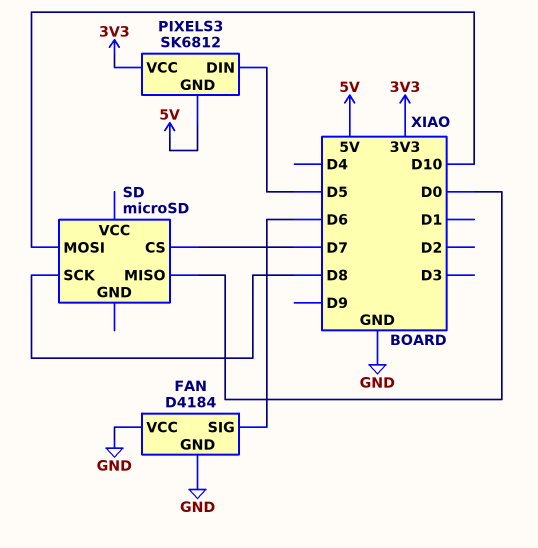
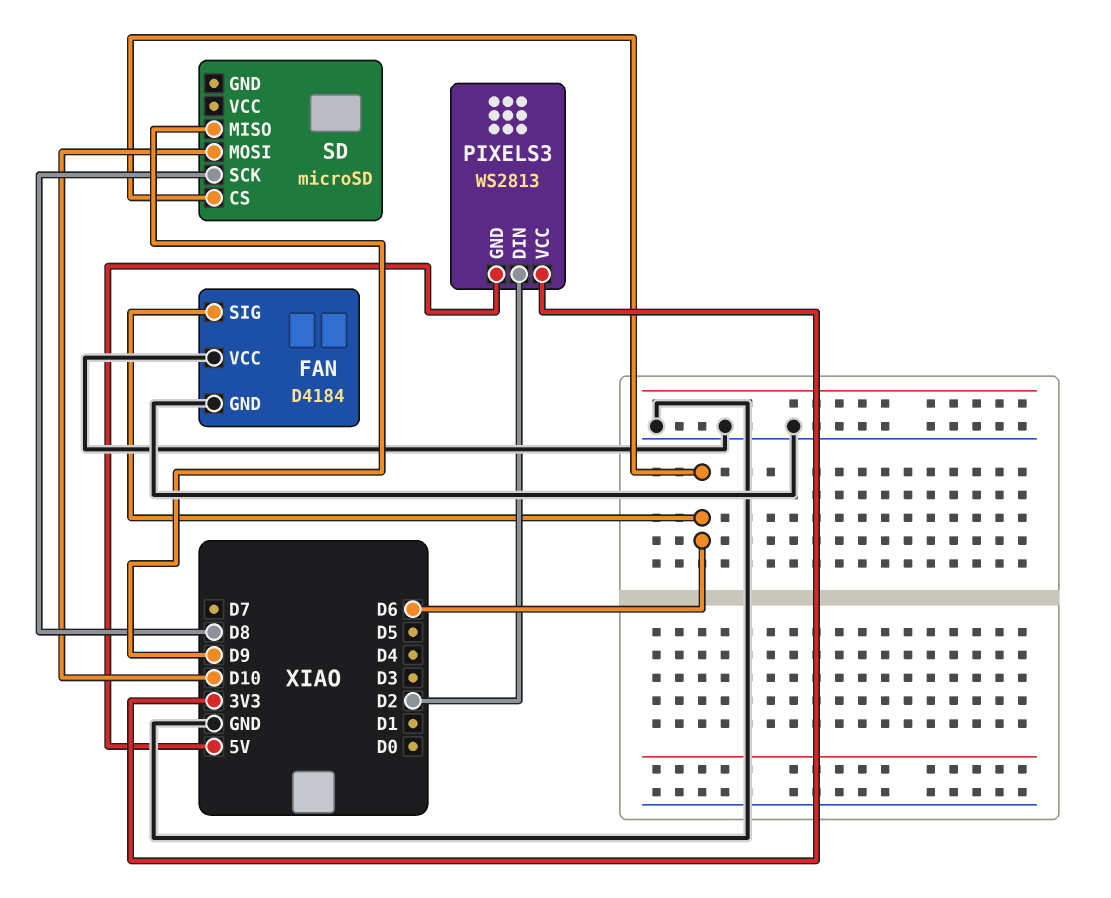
PIXELS3: SK6812 -> WS2813
PIXELS3 pin DIN: D5 -> D2
SD pin CS: D7 -> D6
SD pin MISO: D0 -> D9

